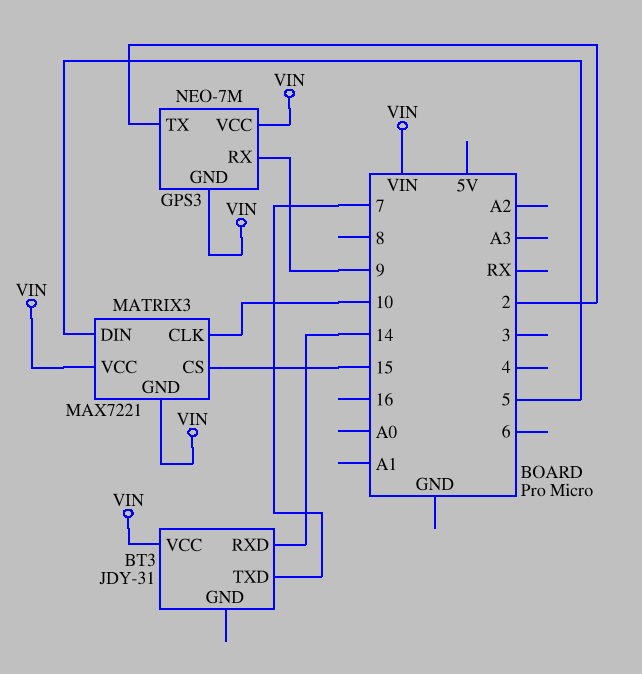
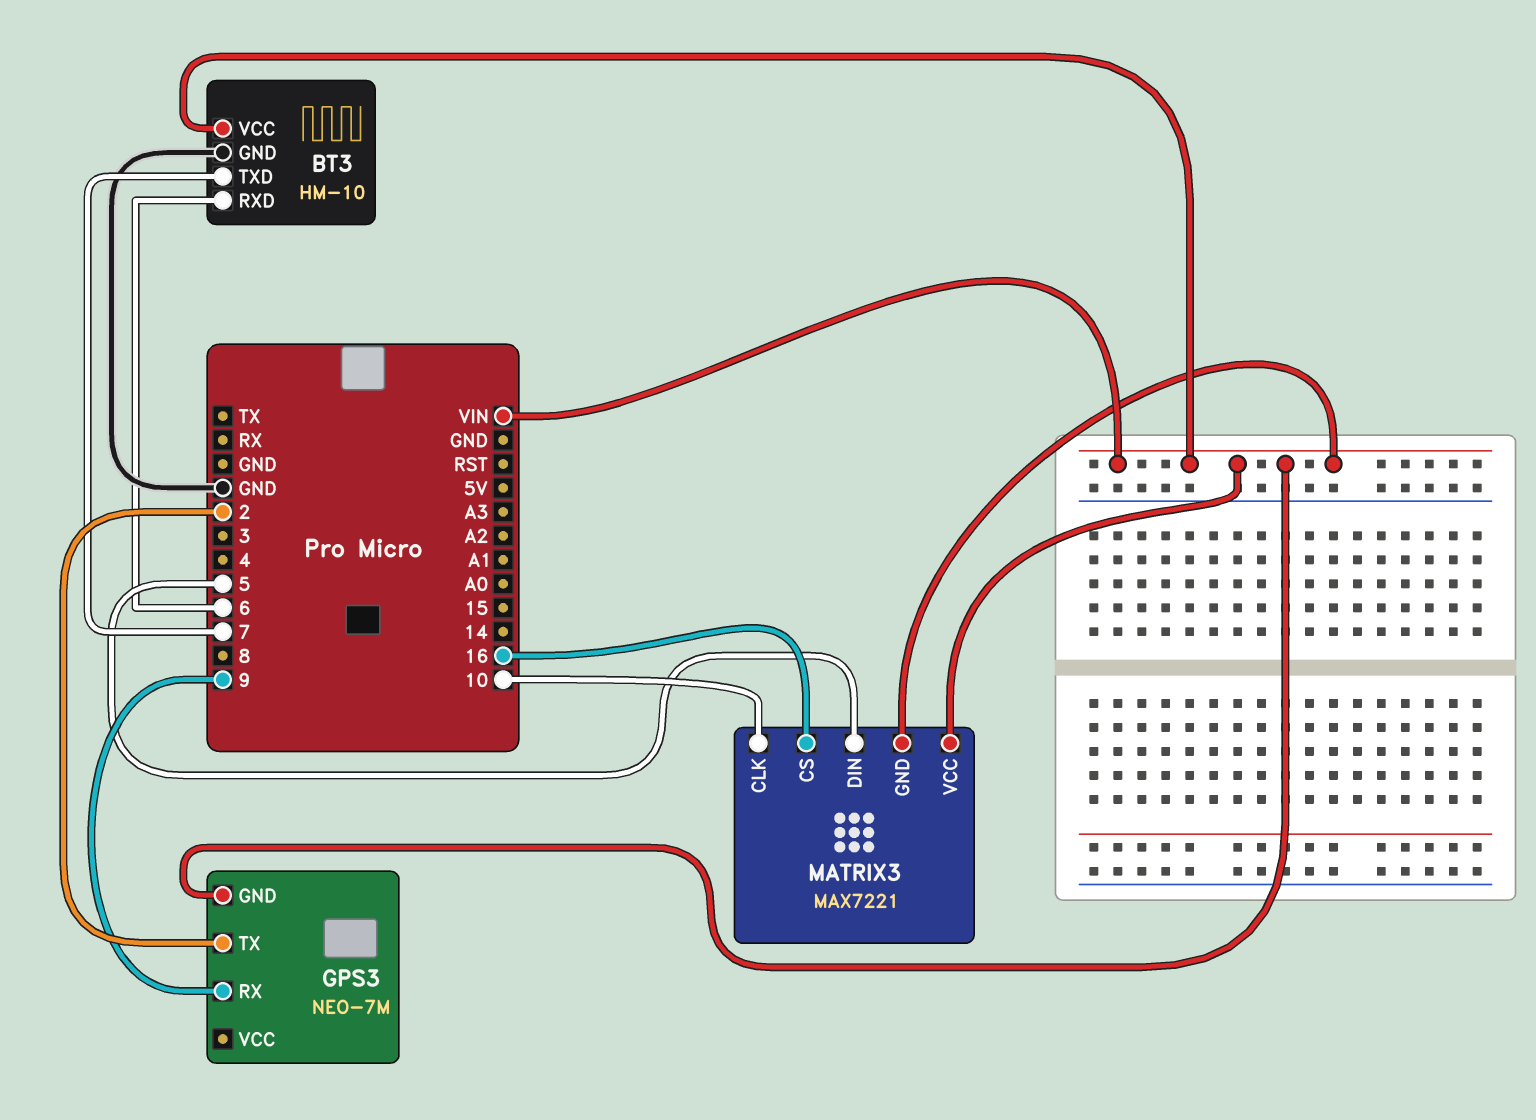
BT3: JDY-31 -> HM-10
BT3 pin GND: none -> GND
BT3 pin RXD: 14 -> 6
GPS3 pin VCC: VIN -> none
MATRIX3 pin CS: 15 -> 16

